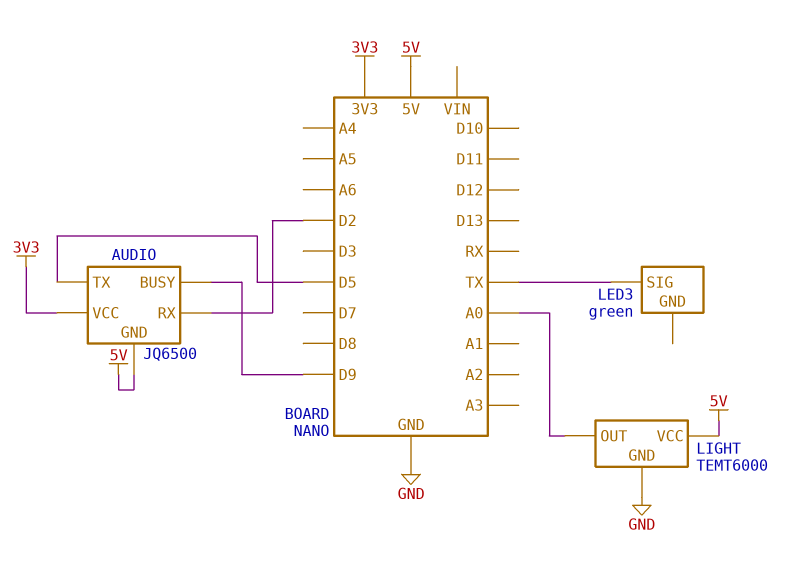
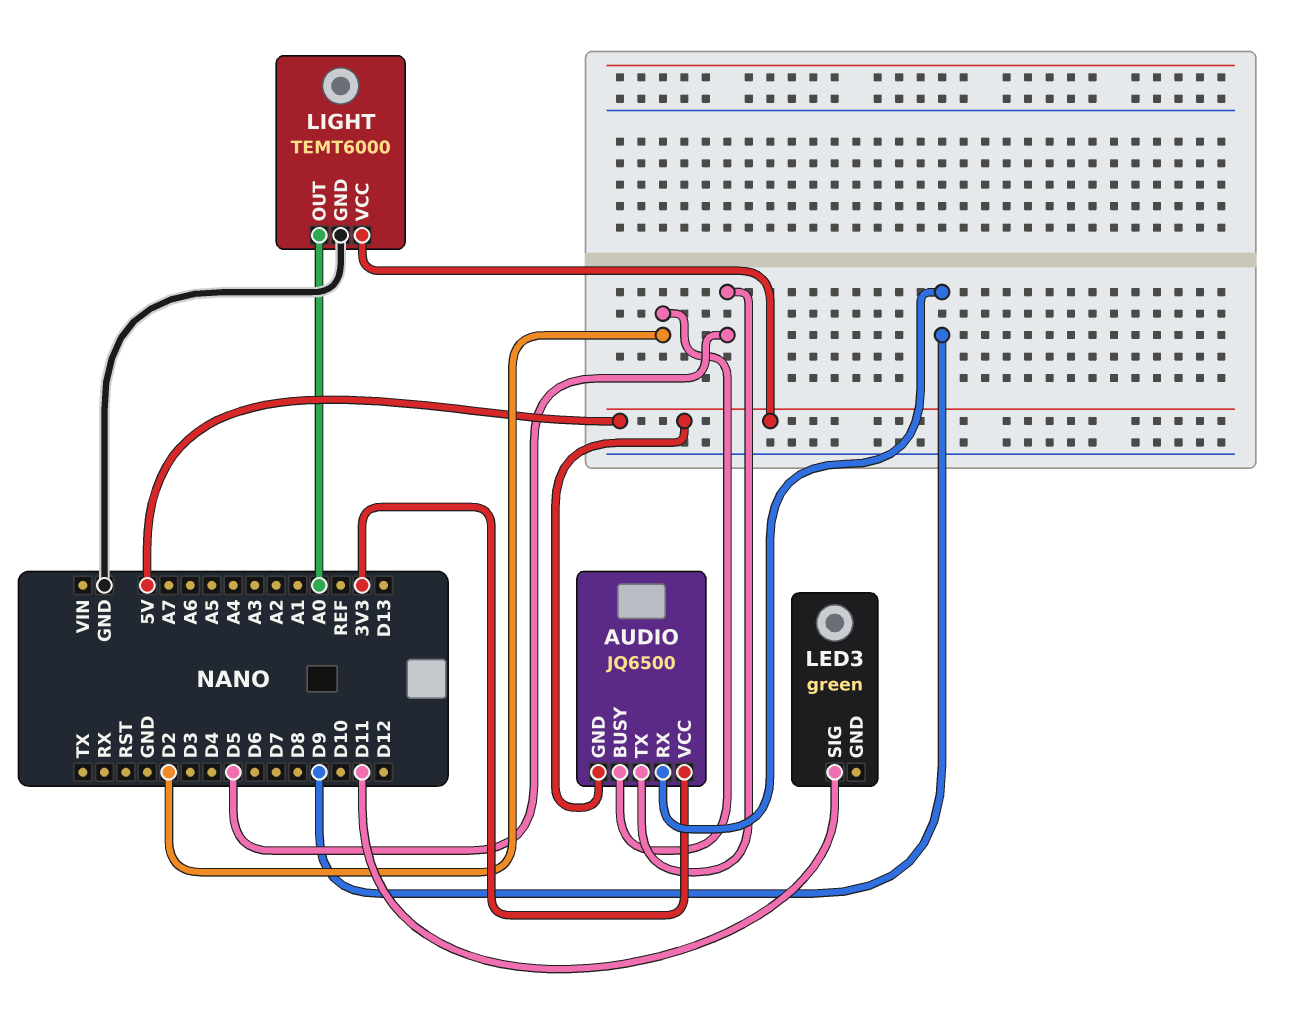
AUDIO pin BUSY: D9 -> D2
AUDIO pin RX: D2 -> D9
LED3 pin SIG: TX -> D11

